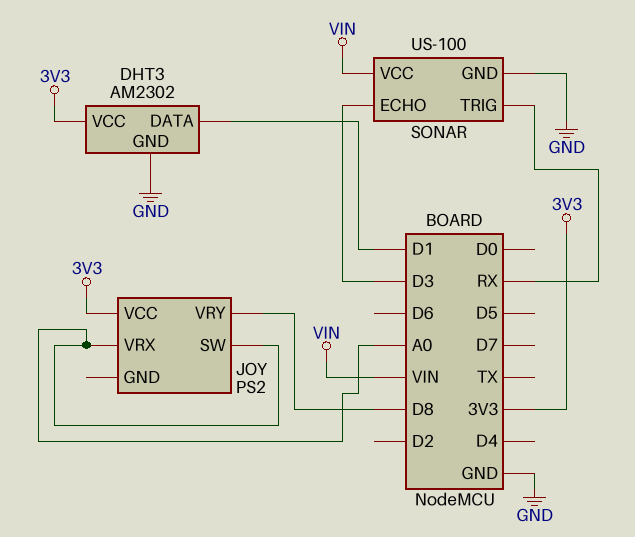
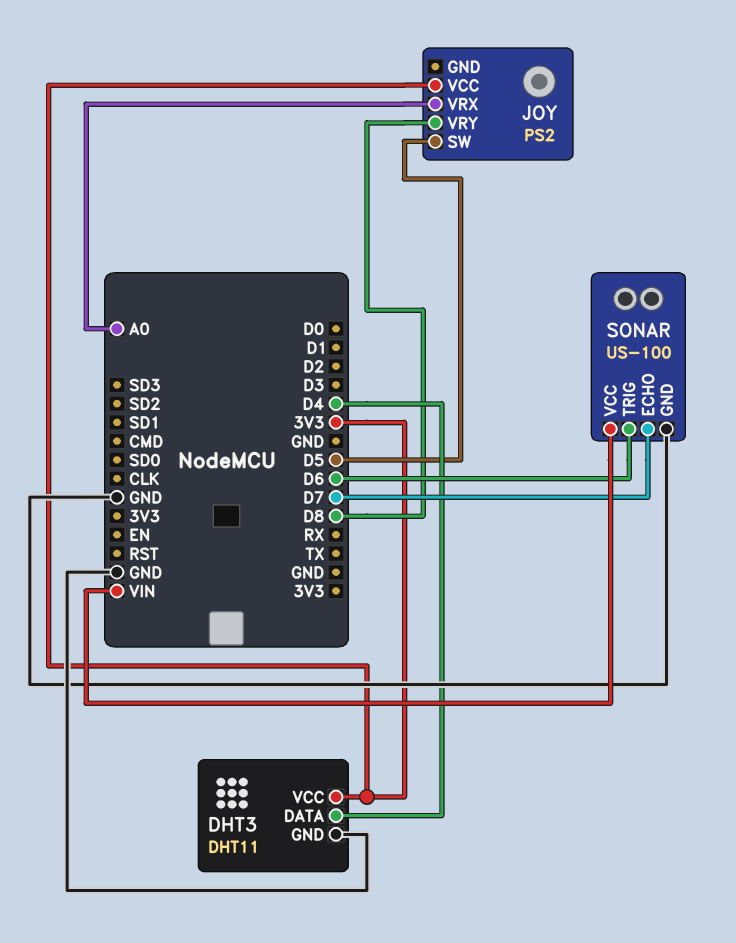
DHT3: AM2302 -> DHT11
DHT3 pin DATA: D1 -> D4
JOY pin SW: A0 -> D5
SONAR pin ECHO: D3 -> D7
SONAR pin TRIG: RX -> D6

